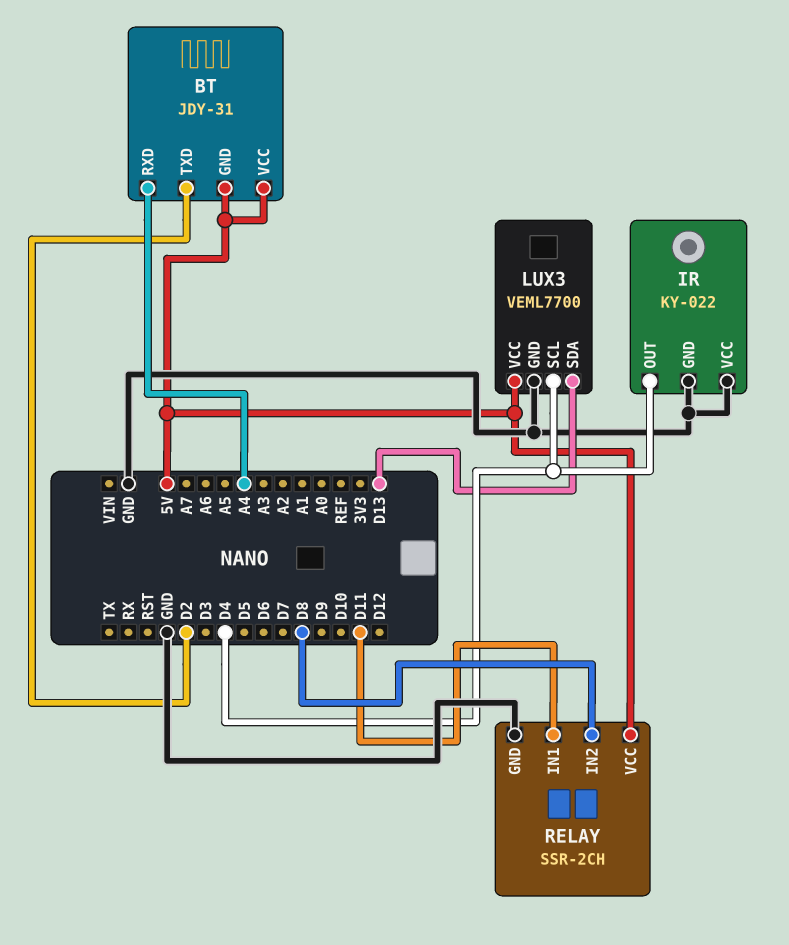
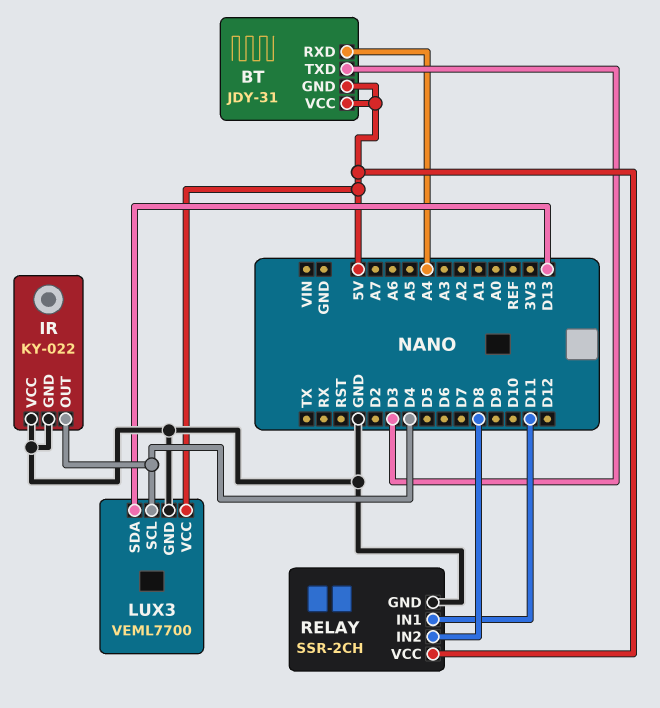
BT pin TXD: D2 -> D3

